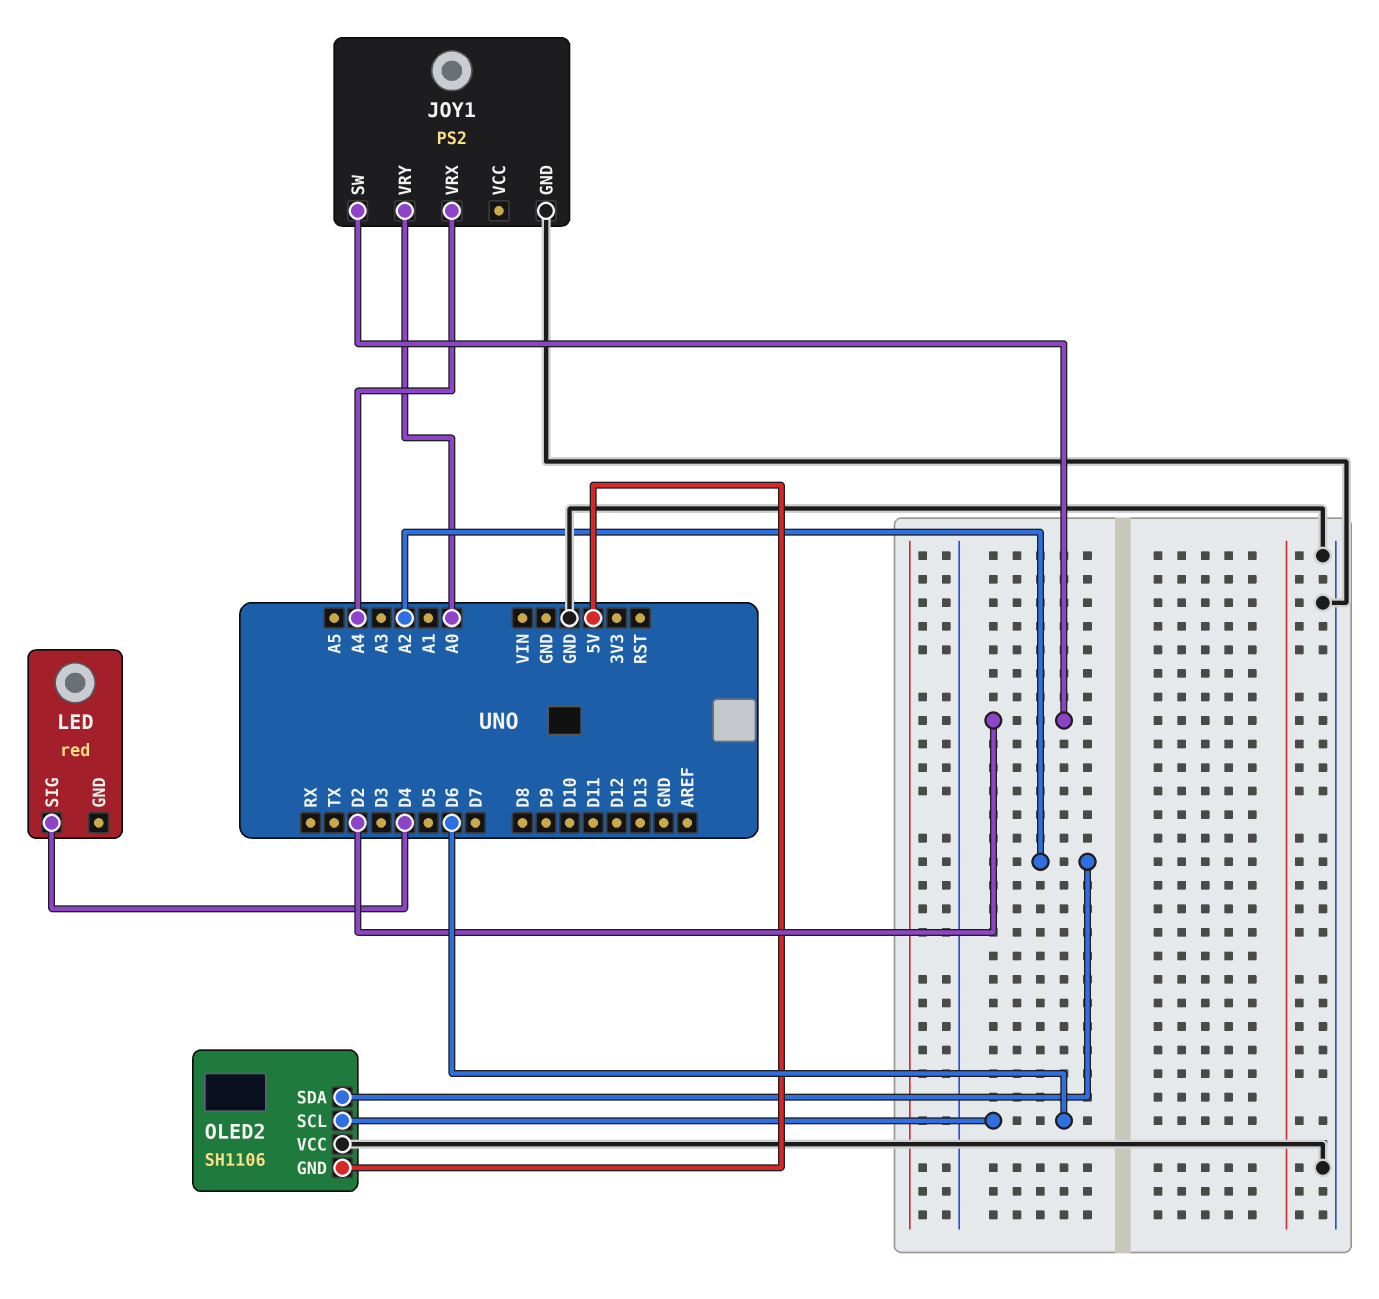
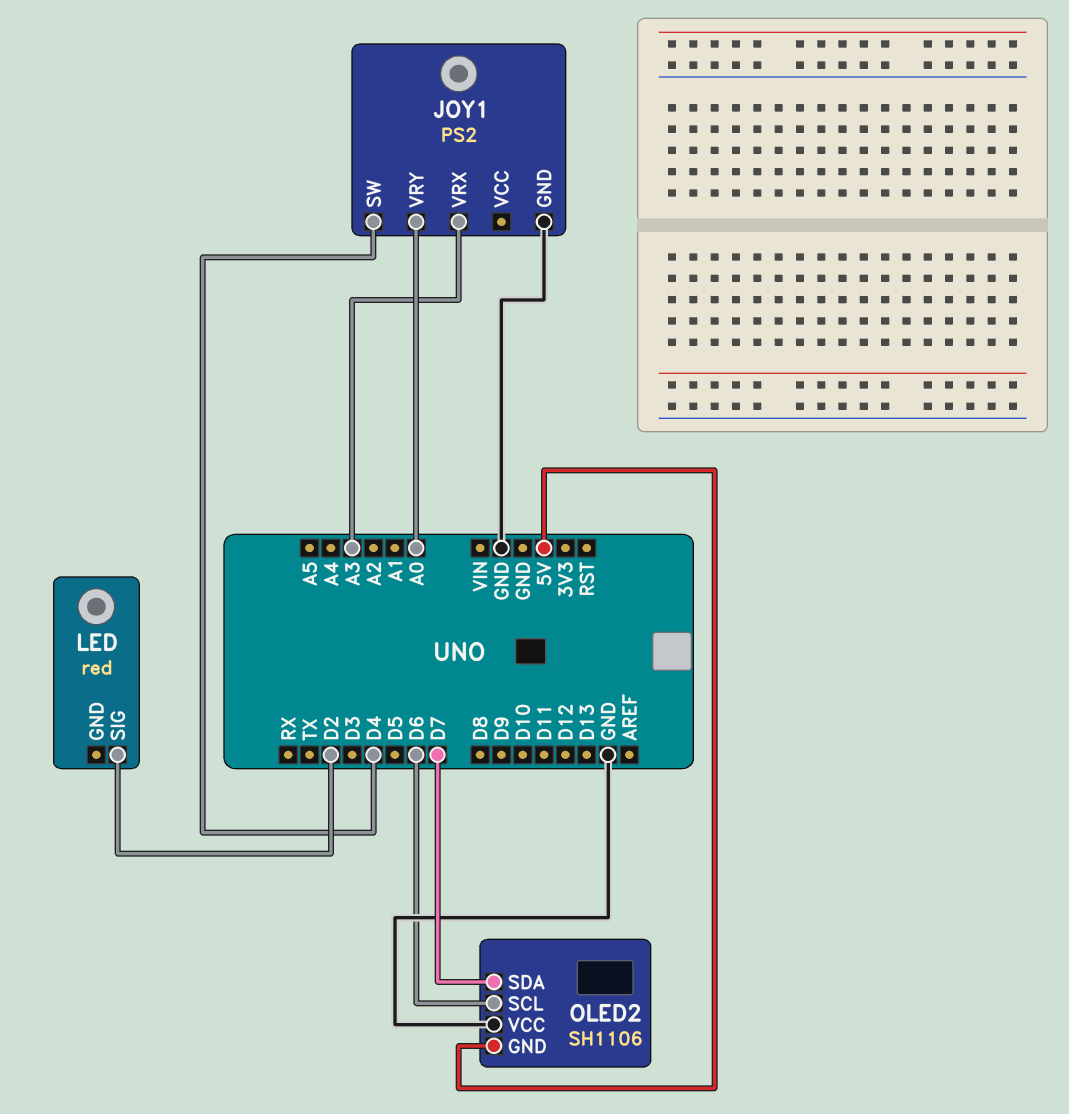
JOY1 pin SW: D2 -> D4
JOY1 pin VRX: A4 -> A3
LED pin SIG: D4 -> D2
OLED2 pin SDA: A2 -> D7

